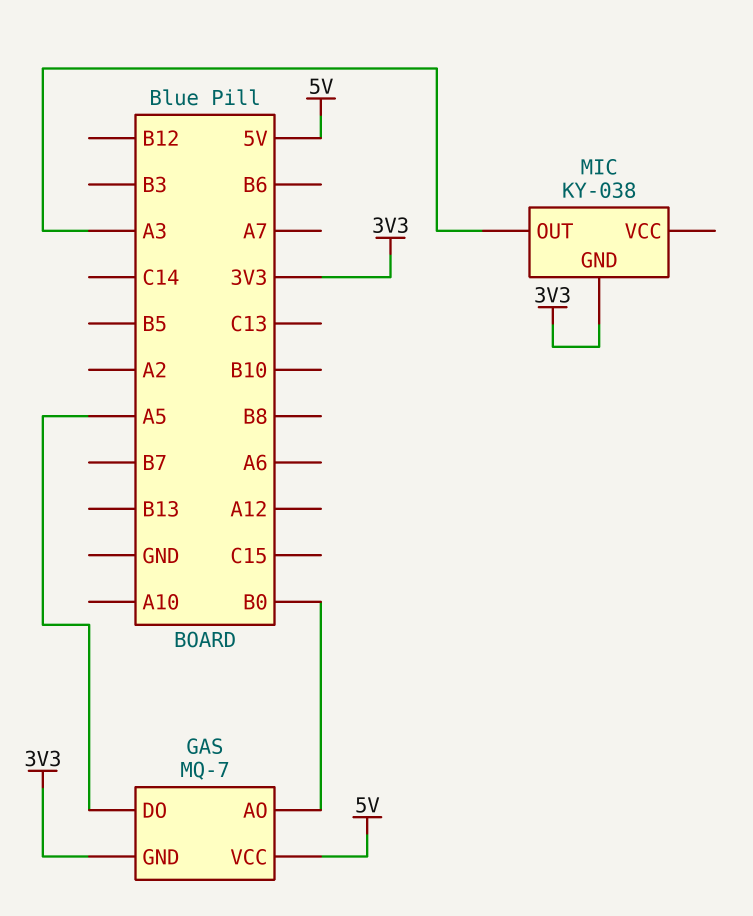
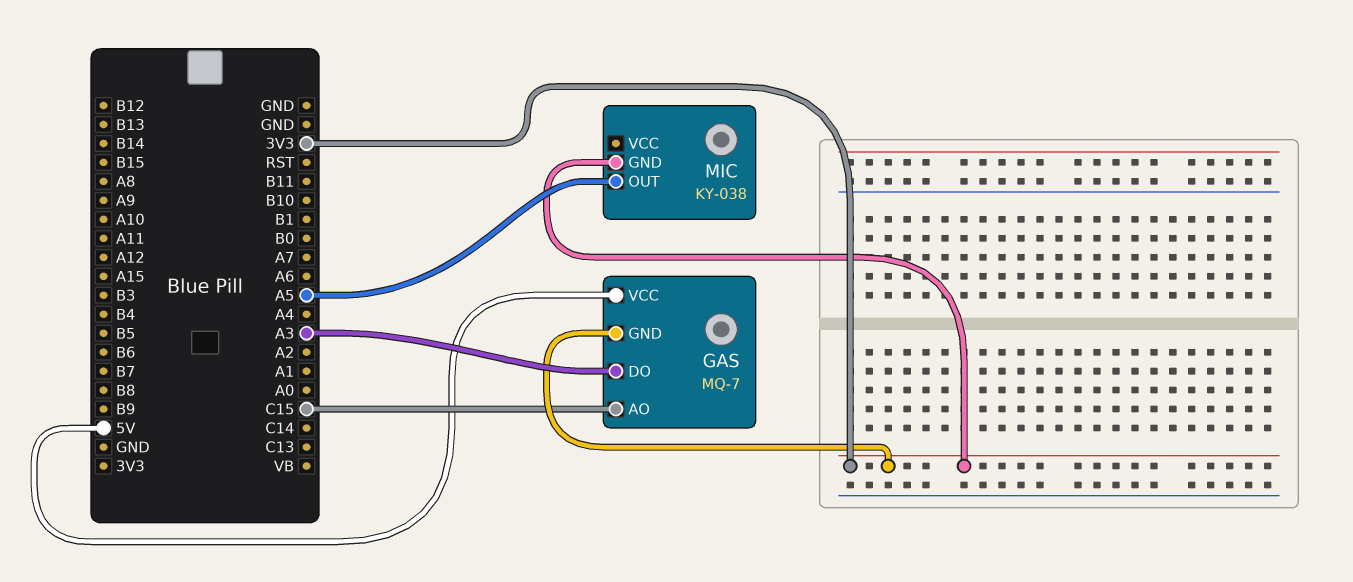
GAS pin AO: B0 -> C15
GAS pin DO: A5 -> A3
MIC pin OUT: A3 -> A5

